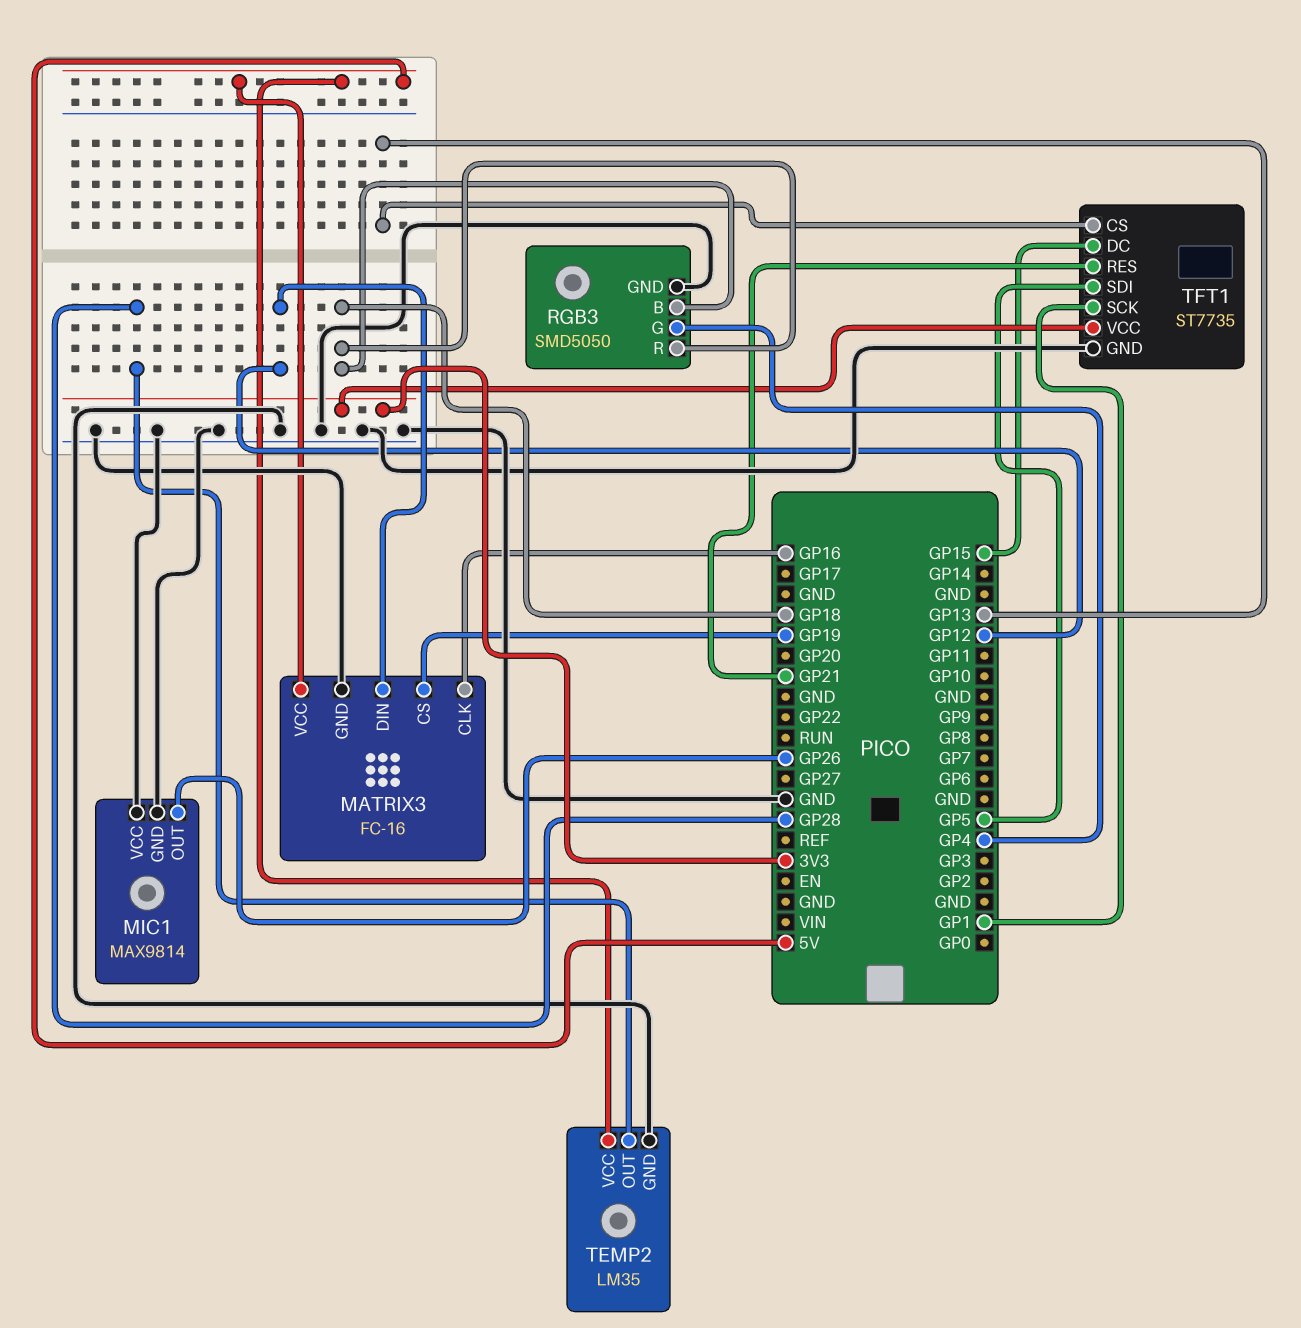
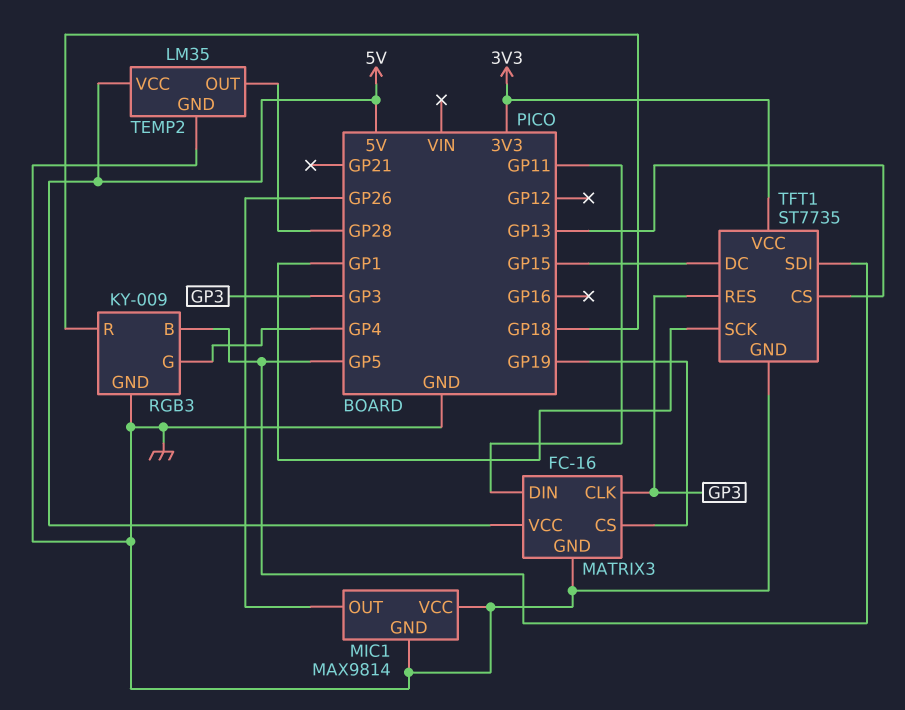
MATRIX3 pin CLK: GP16 -> GP3
MATRIX3 pin DIN: GP12 -> GP11
RGB3: SMD5050 -> KY-009
RGB3 pin B: GP18 -> GP5
TFT1 pin RES: GP21 -> GP3

